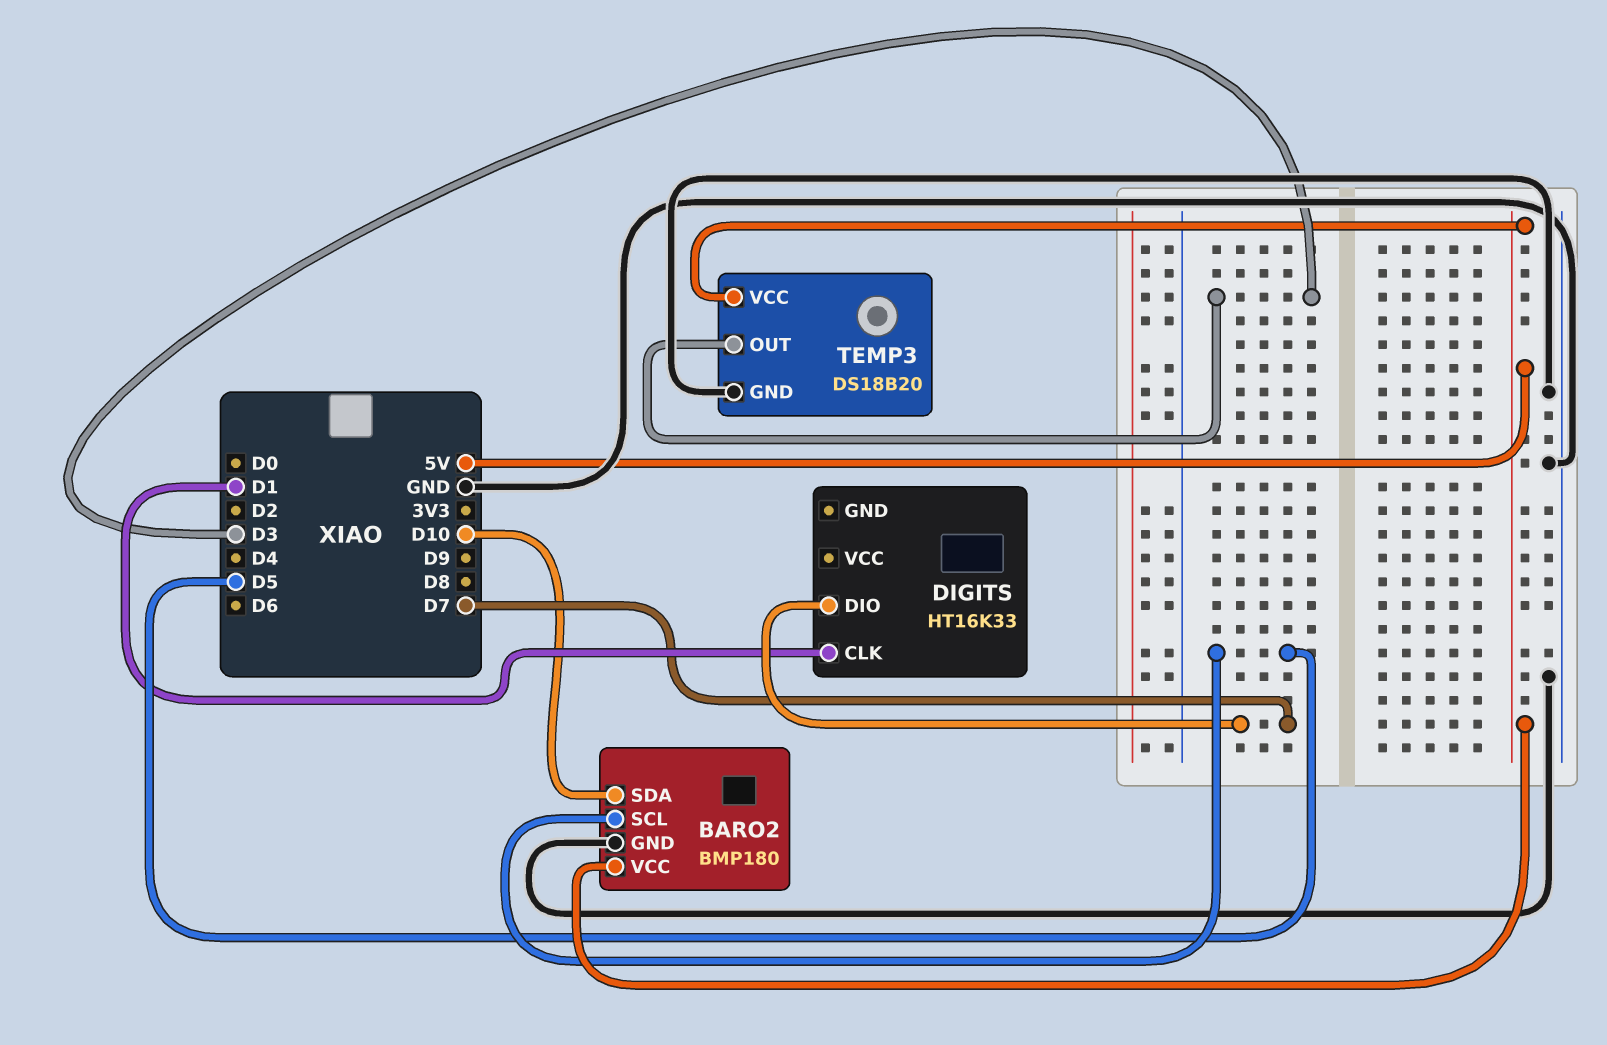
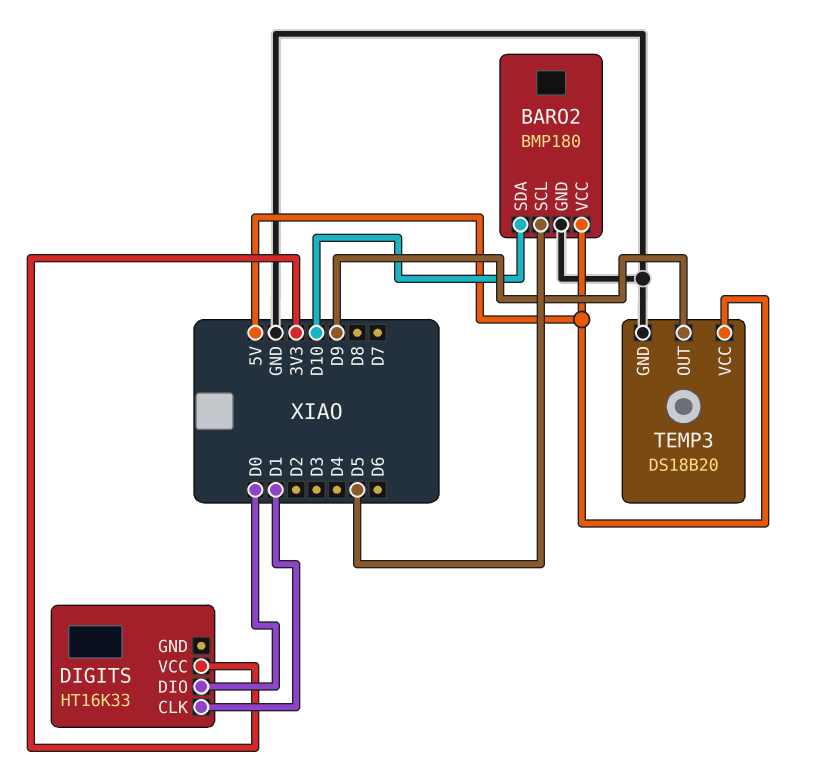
DIGITS pin DIO: D7 -> D0
DIGITS pin VCC: none -> 3V3
TEMP3 pin OUT: D3 -> D9

